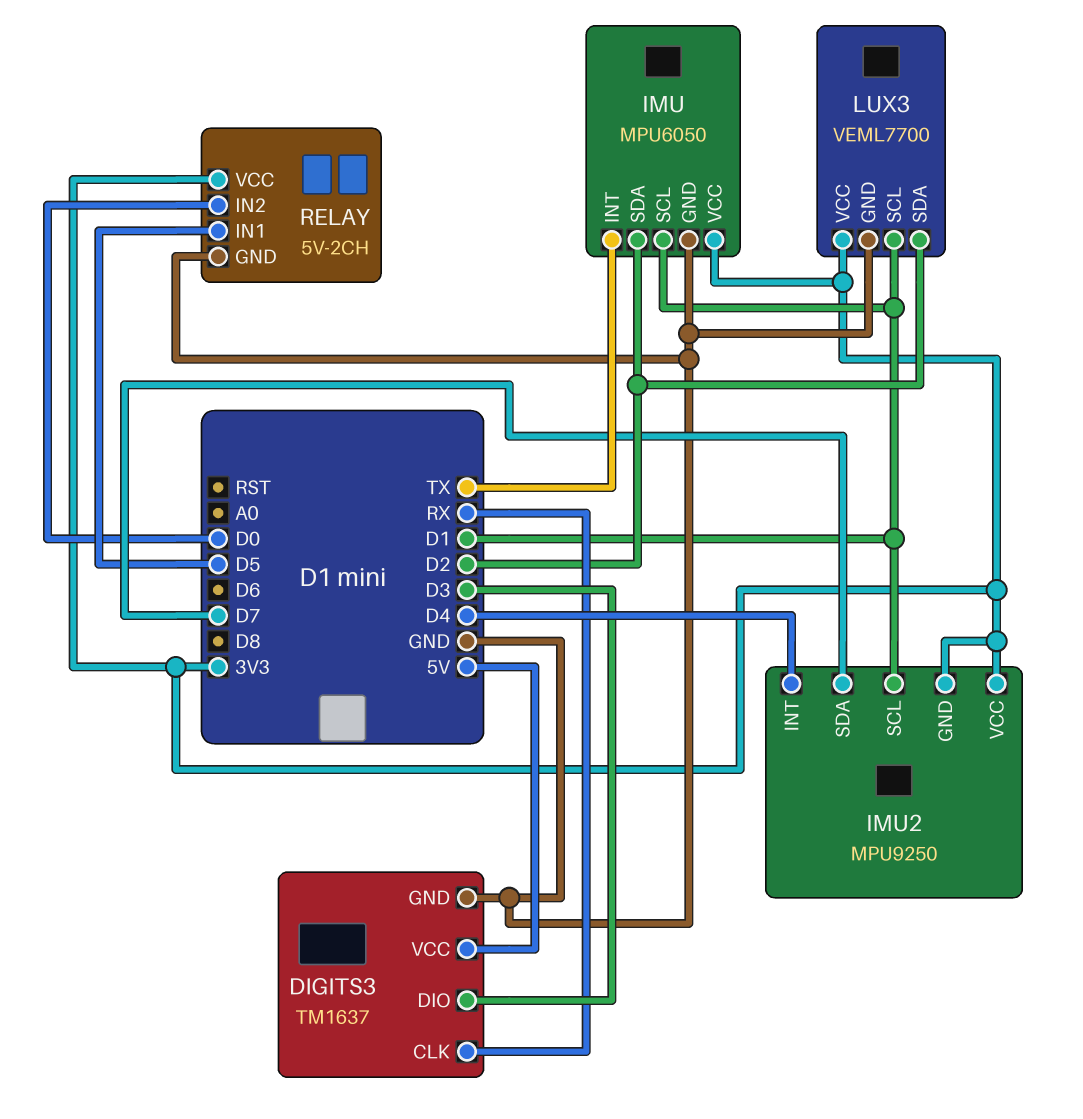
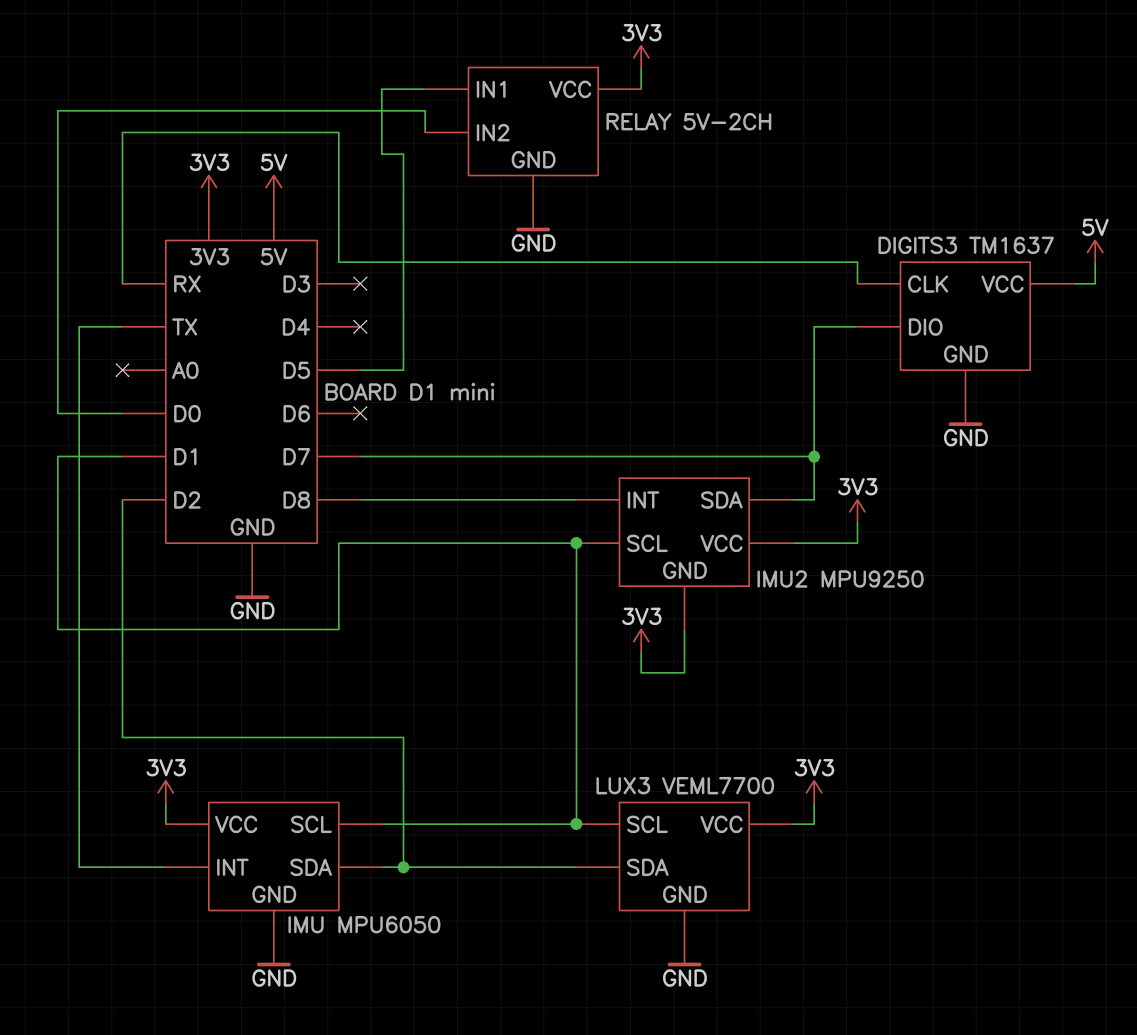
DIGITS3 pin DIO: D3 -> D7
IMU2 pin INT: D4 -> D8

